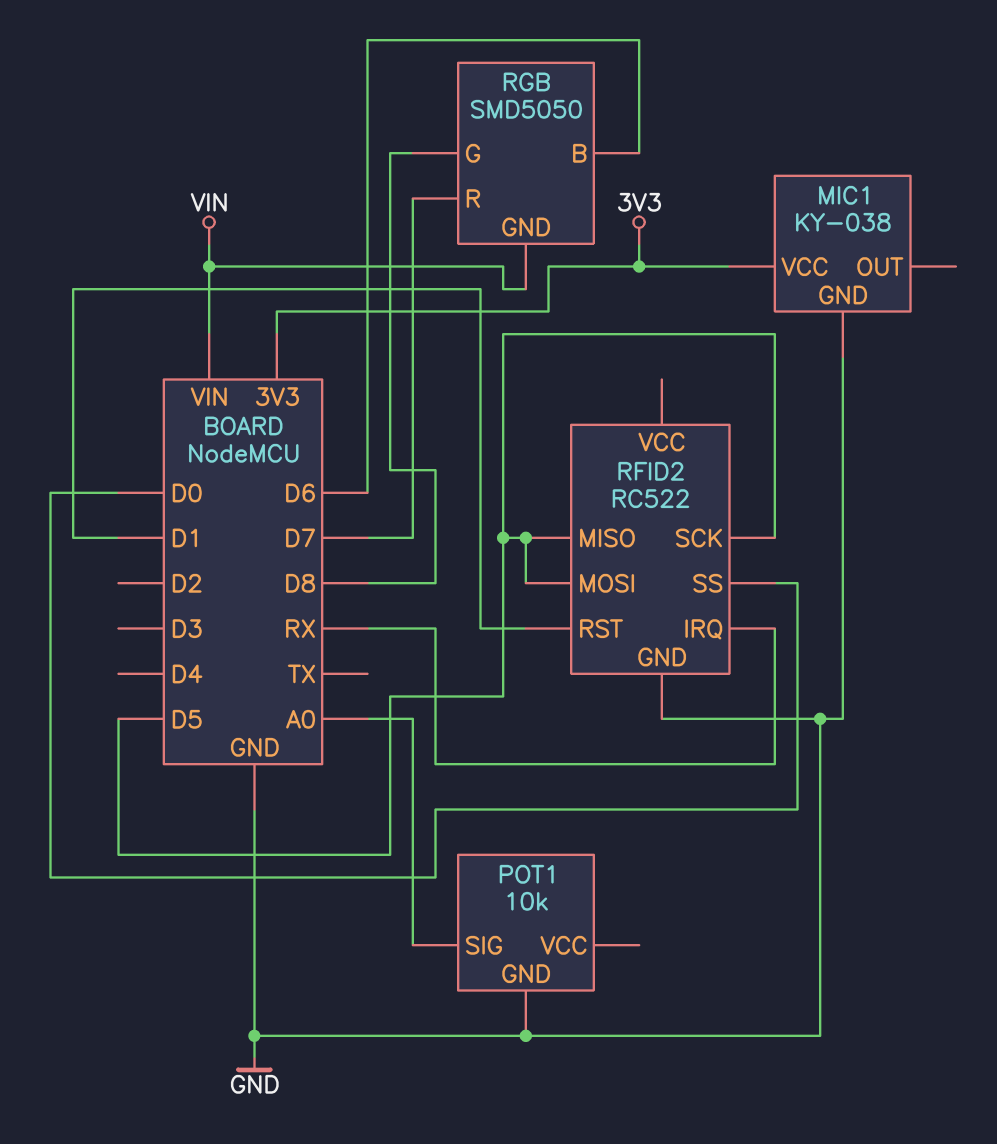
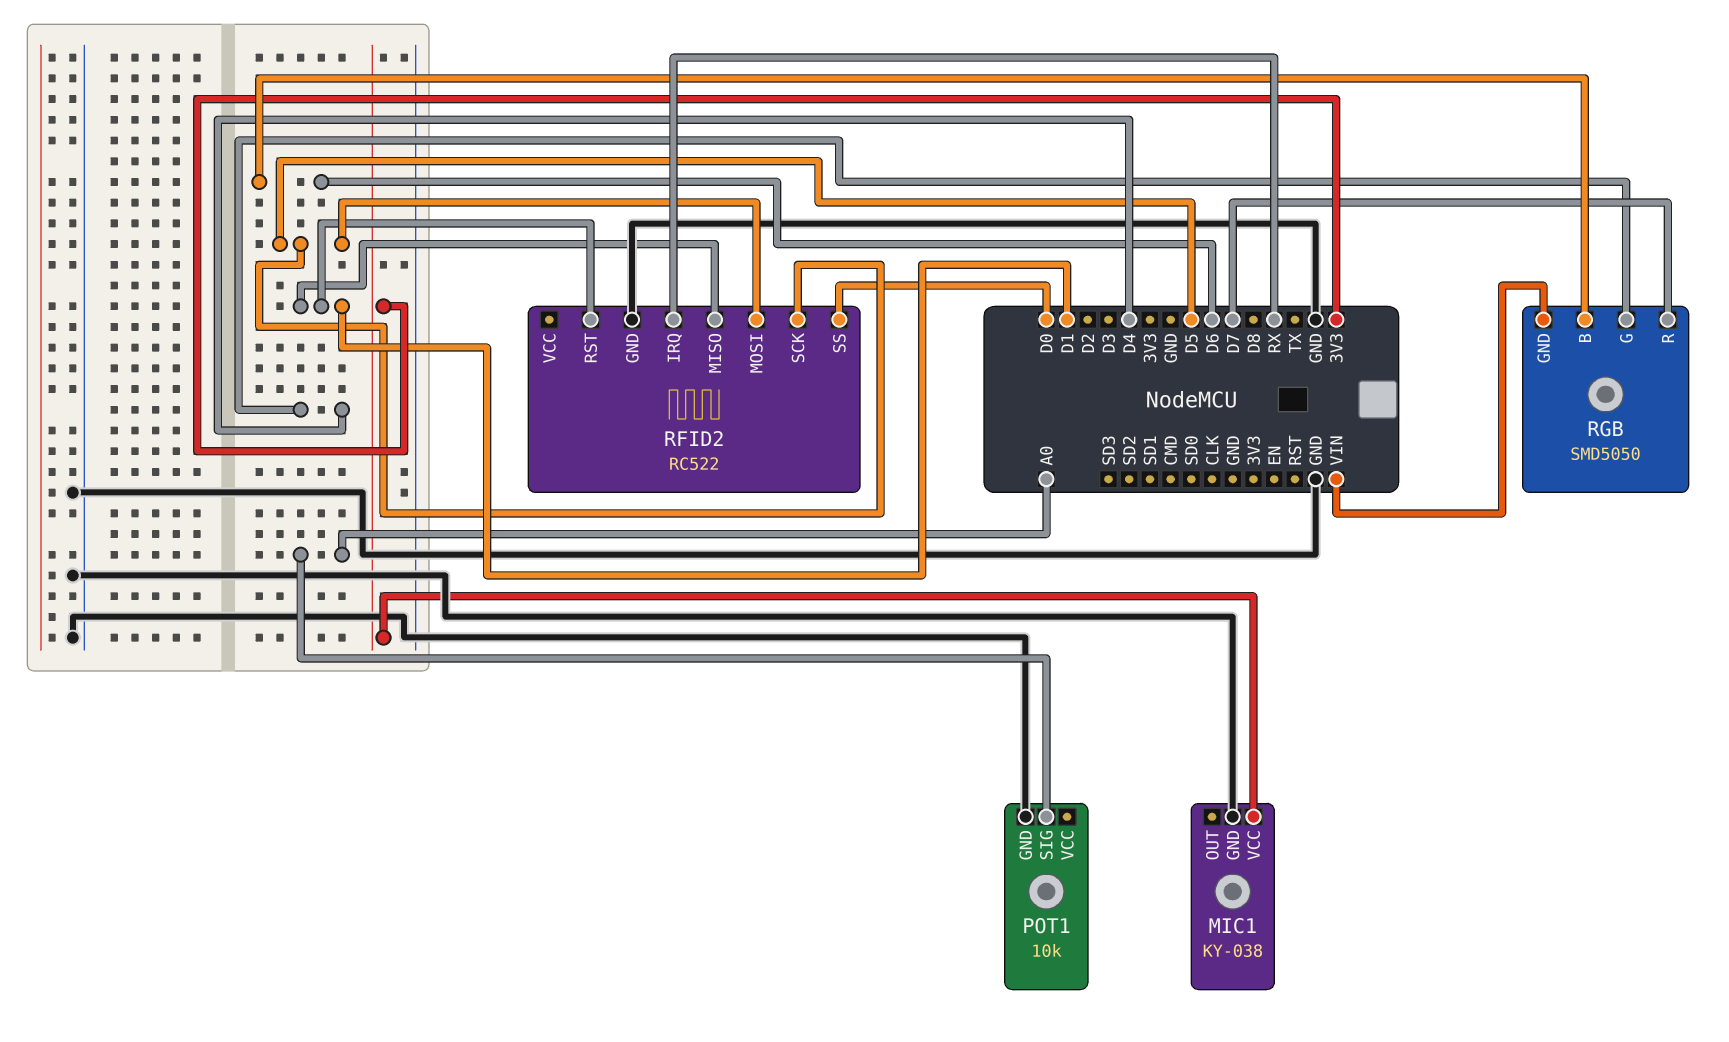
RFID2 pin MISO: D5 -> D1
RGB pin G: D8 -> D4

